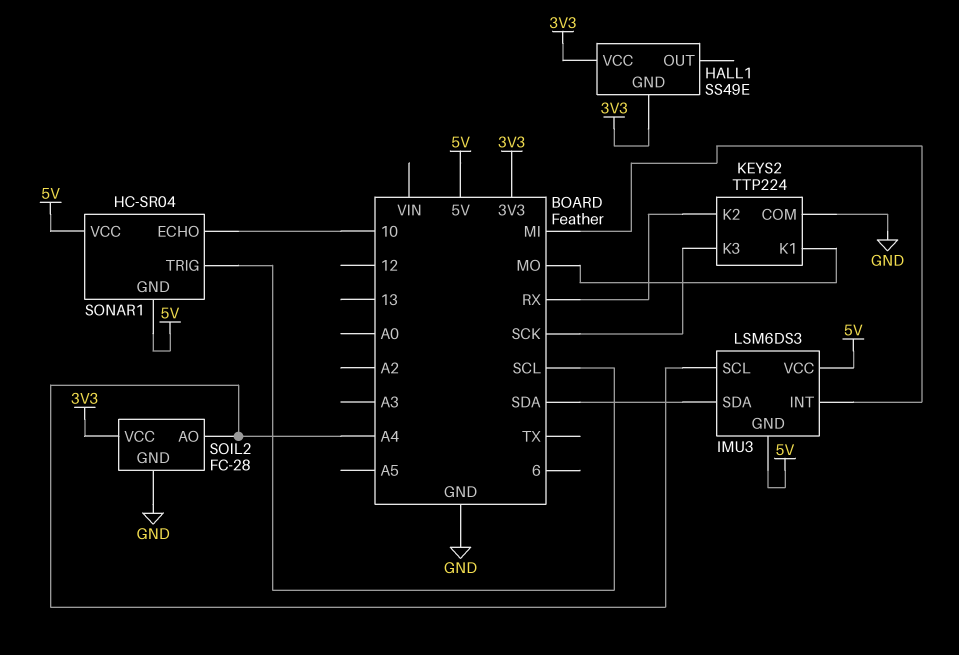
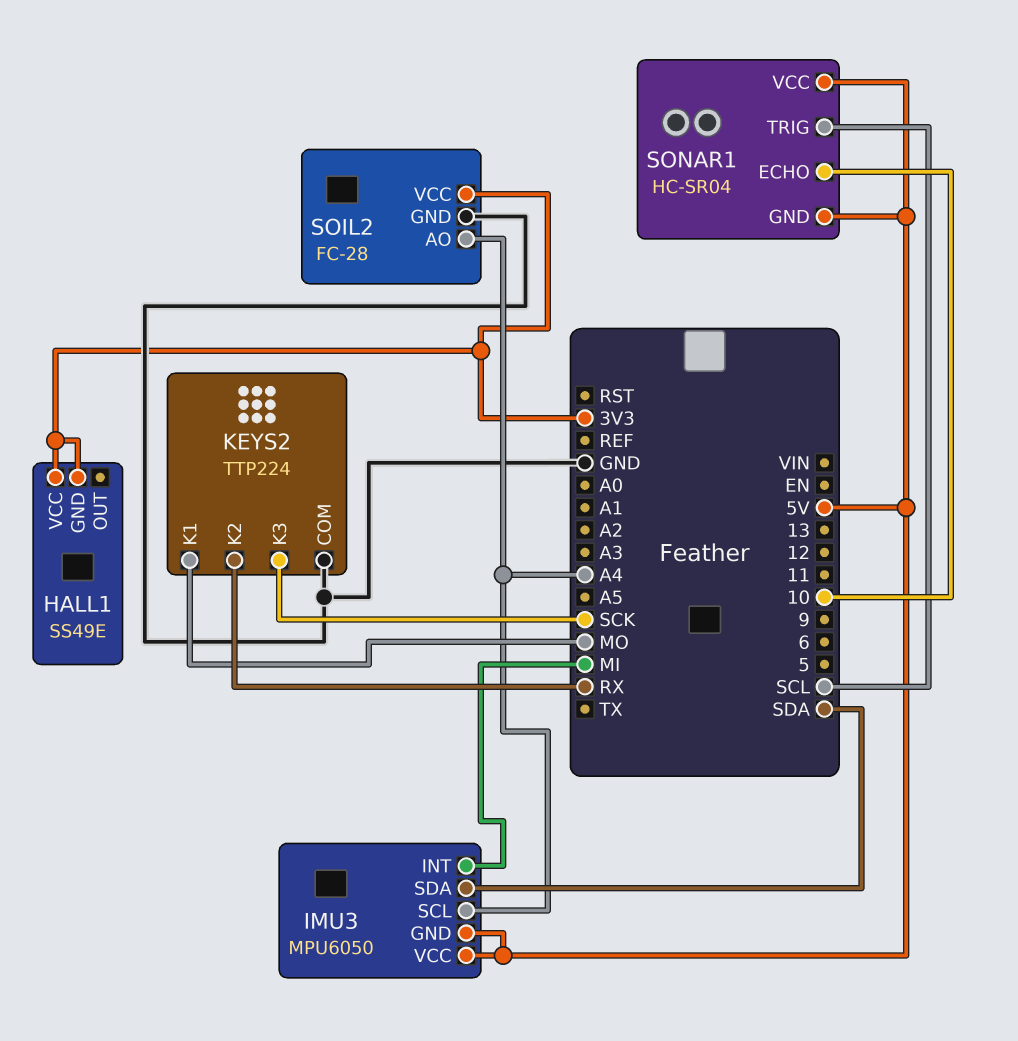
IMU3: LSM6DS3 -> MPU6050

